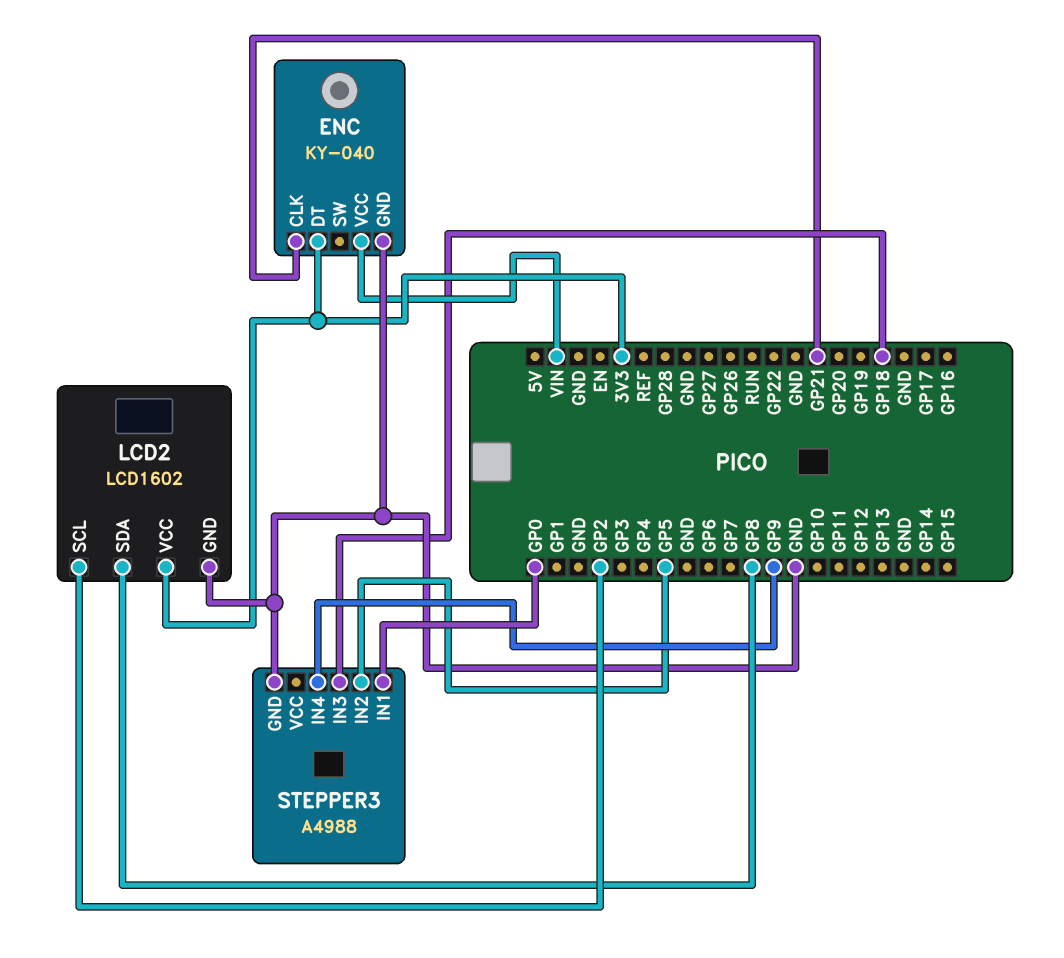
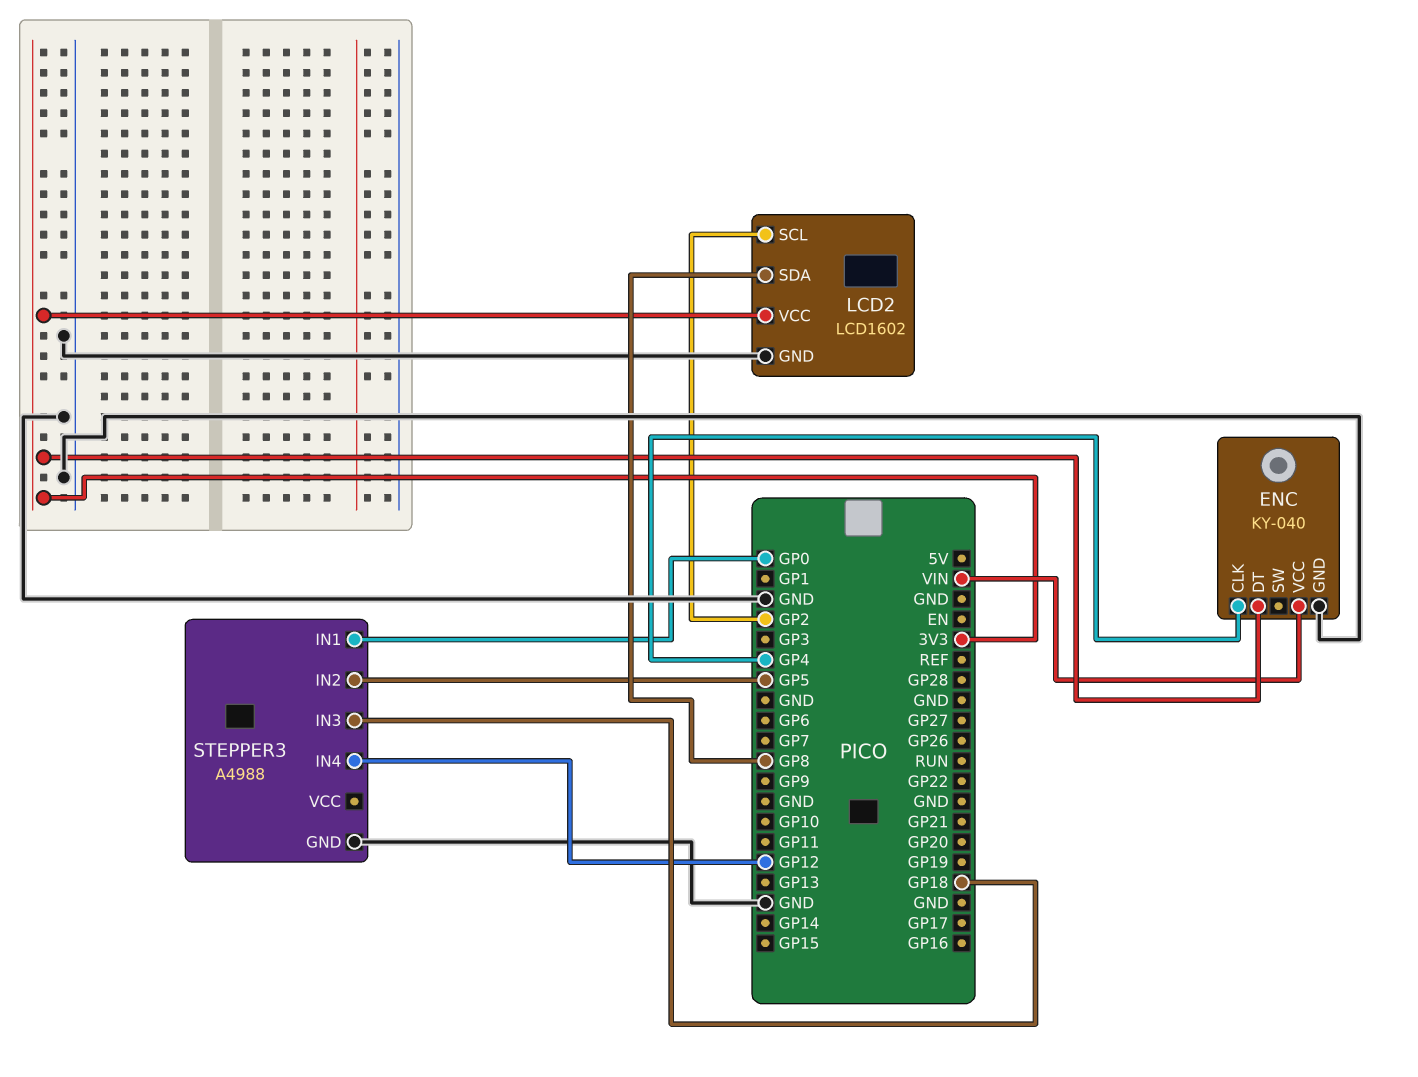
ENC pin CLK: GP21 -> GP4
STEPPER3 pin IN4: GP9 -> GP12

